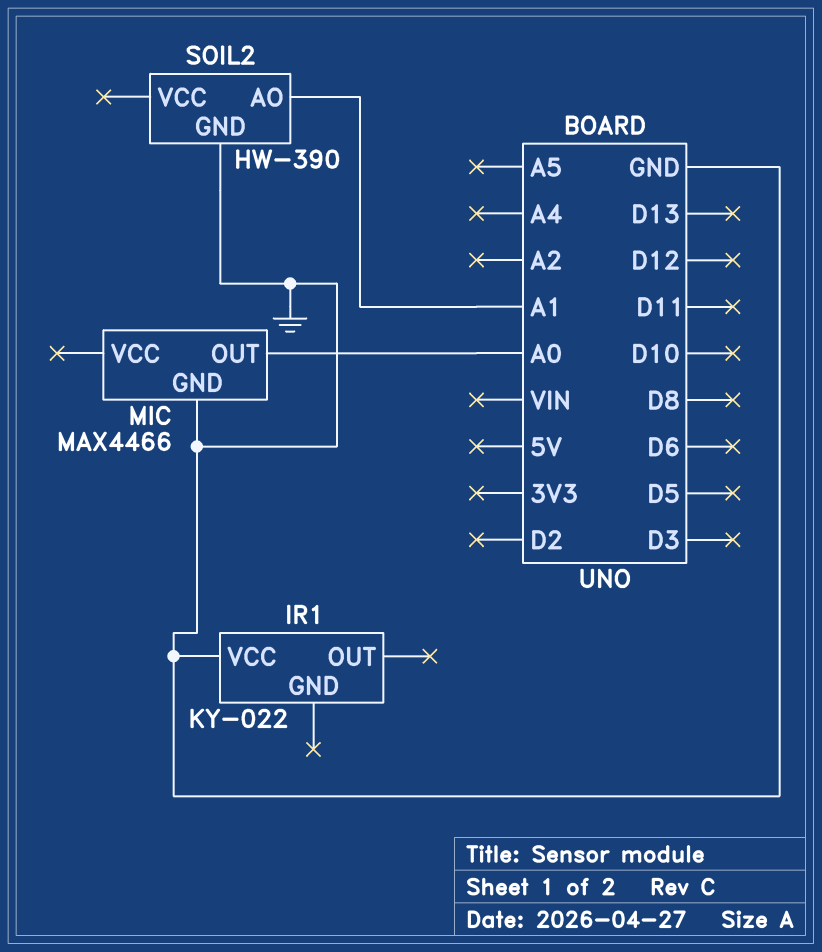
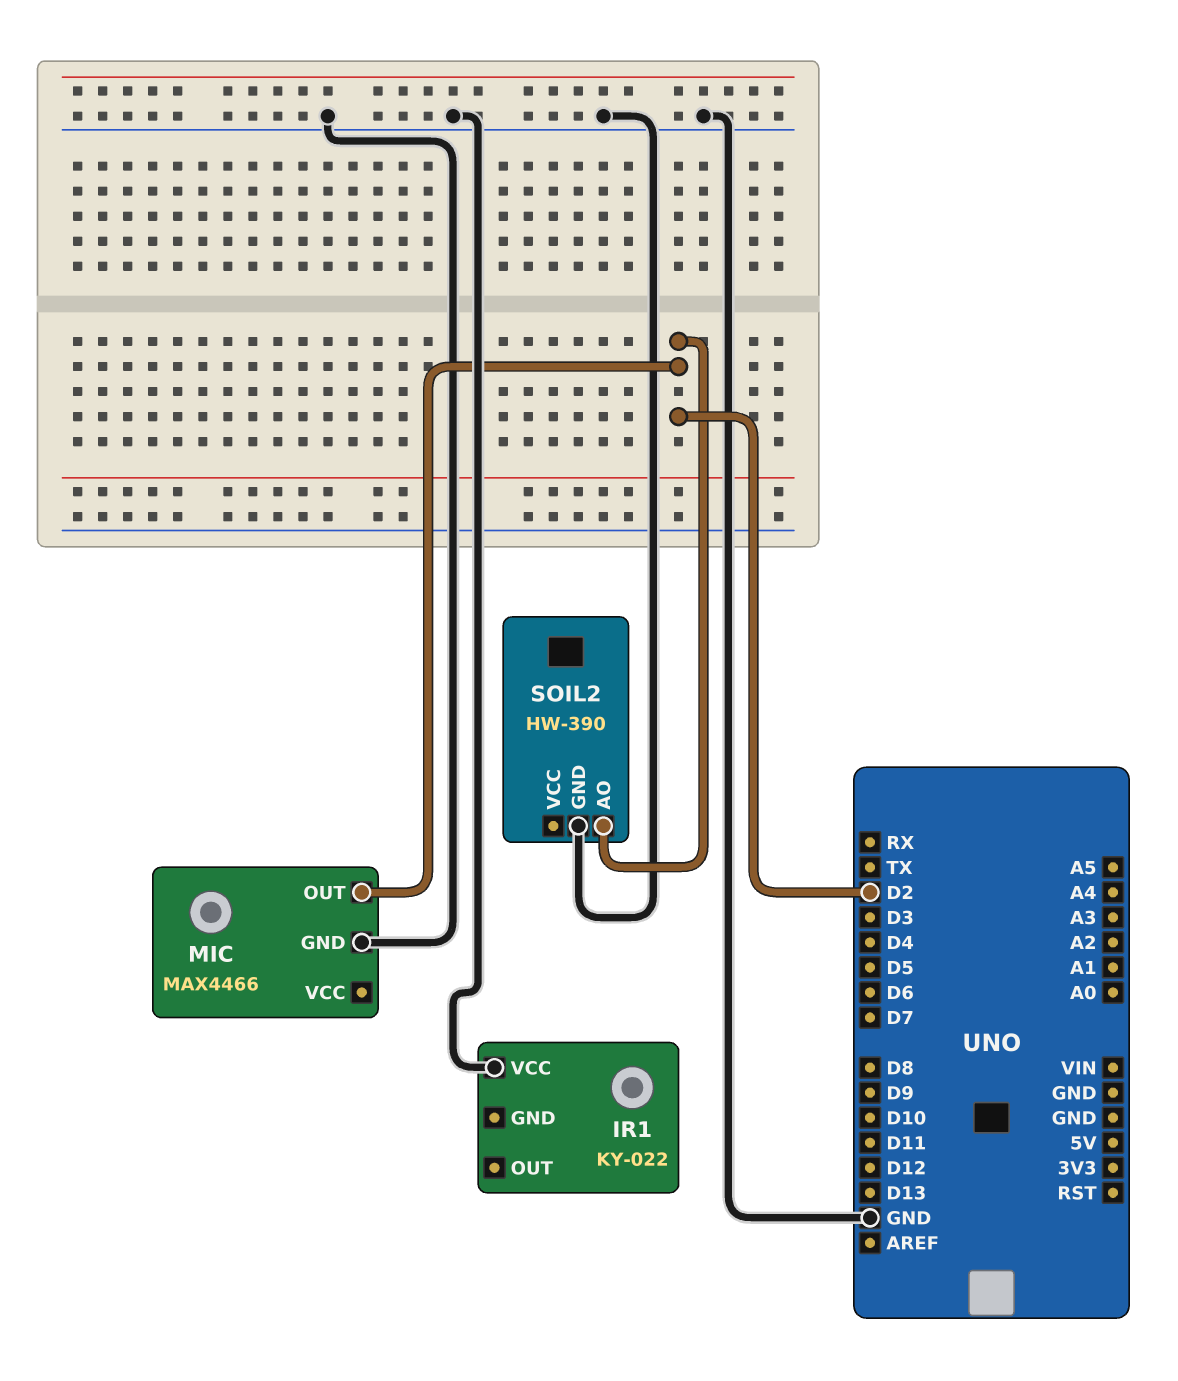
MIC pin OUT: A0 -> D2
SOIL2 pin AO: A1 -> D2

